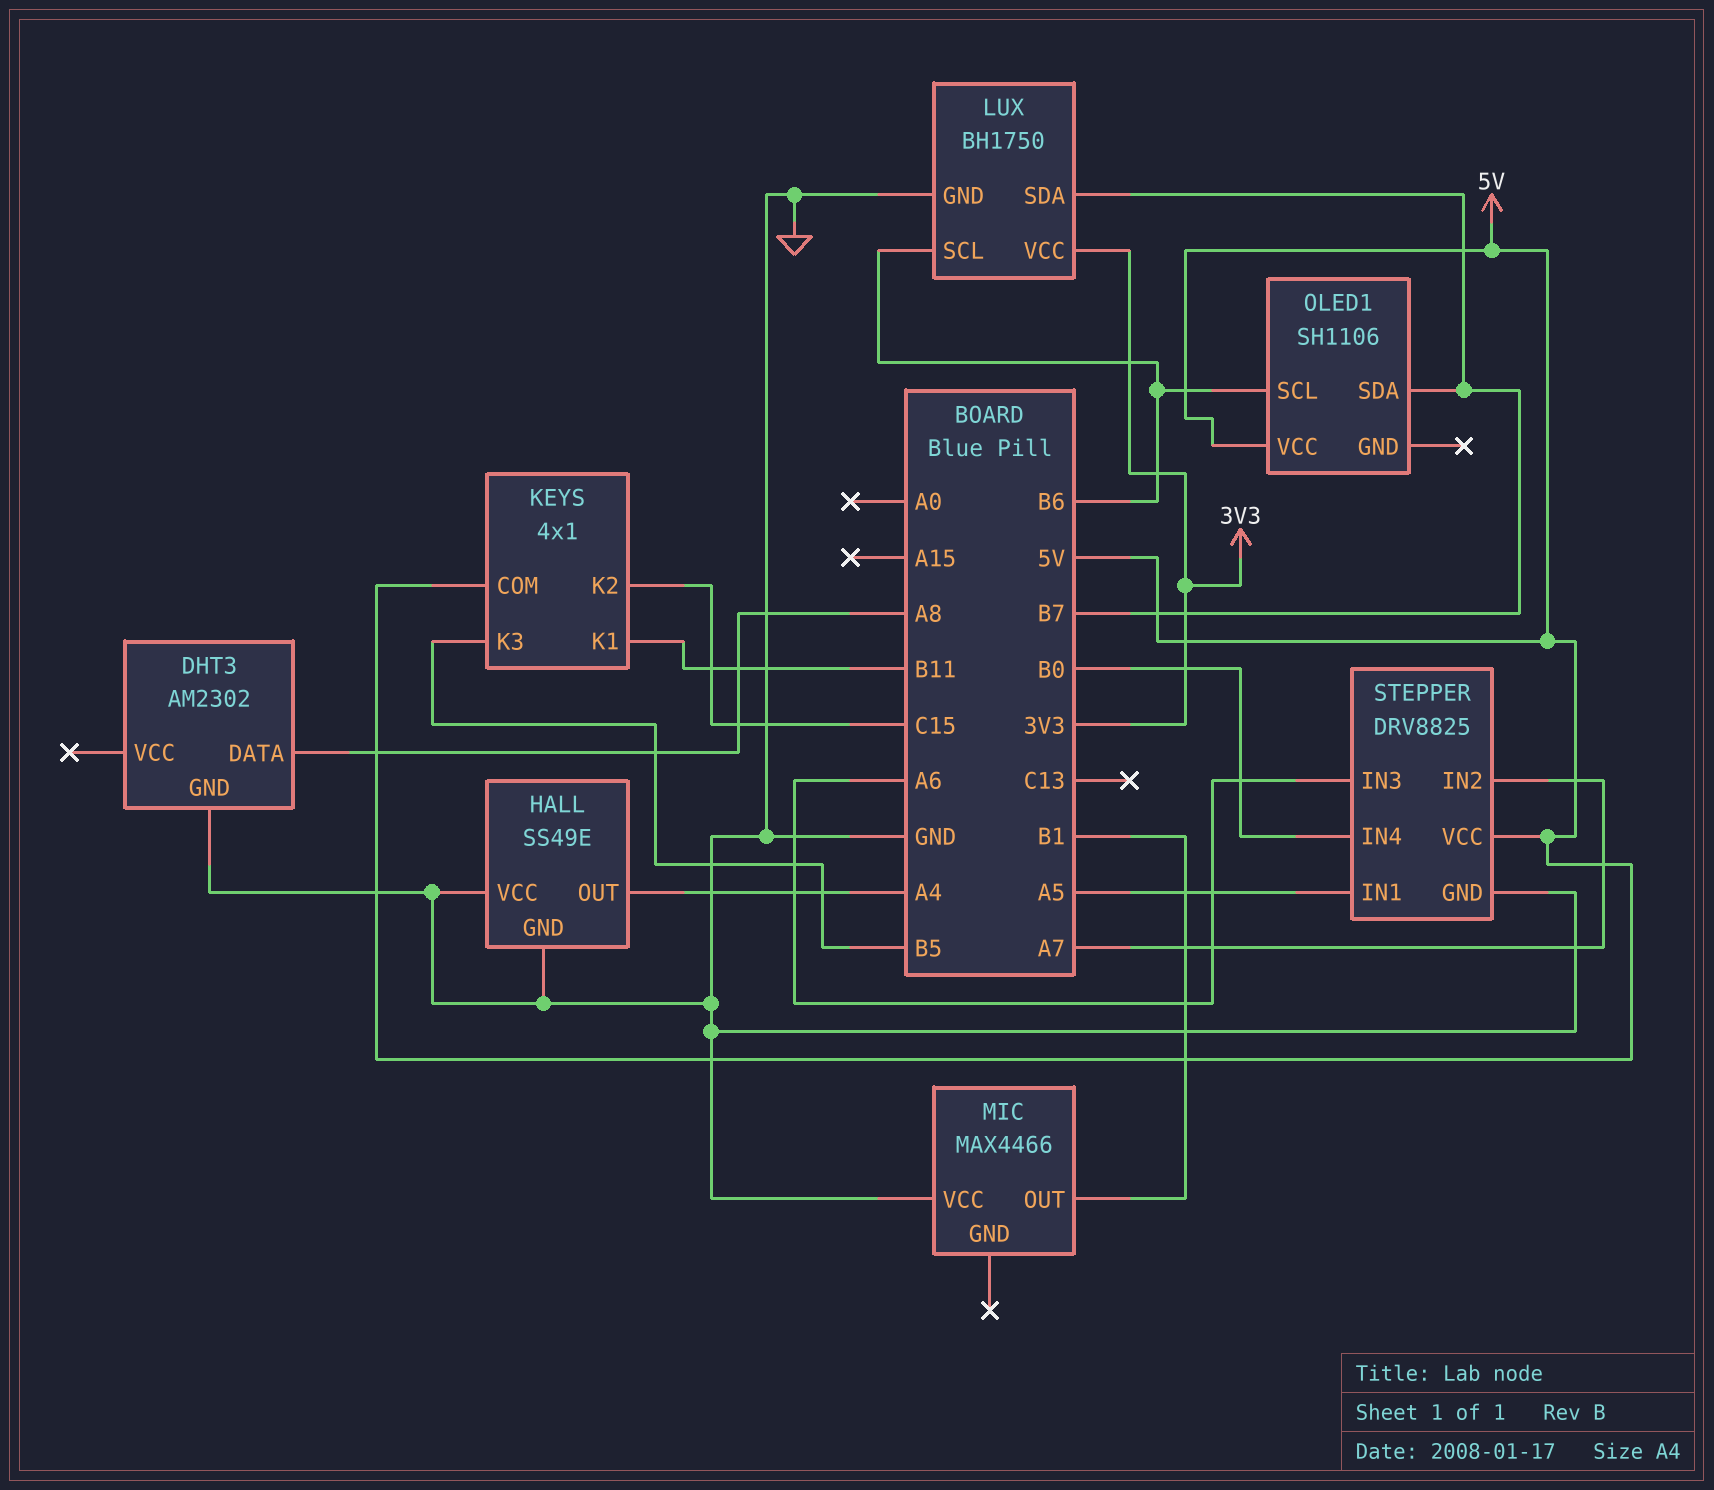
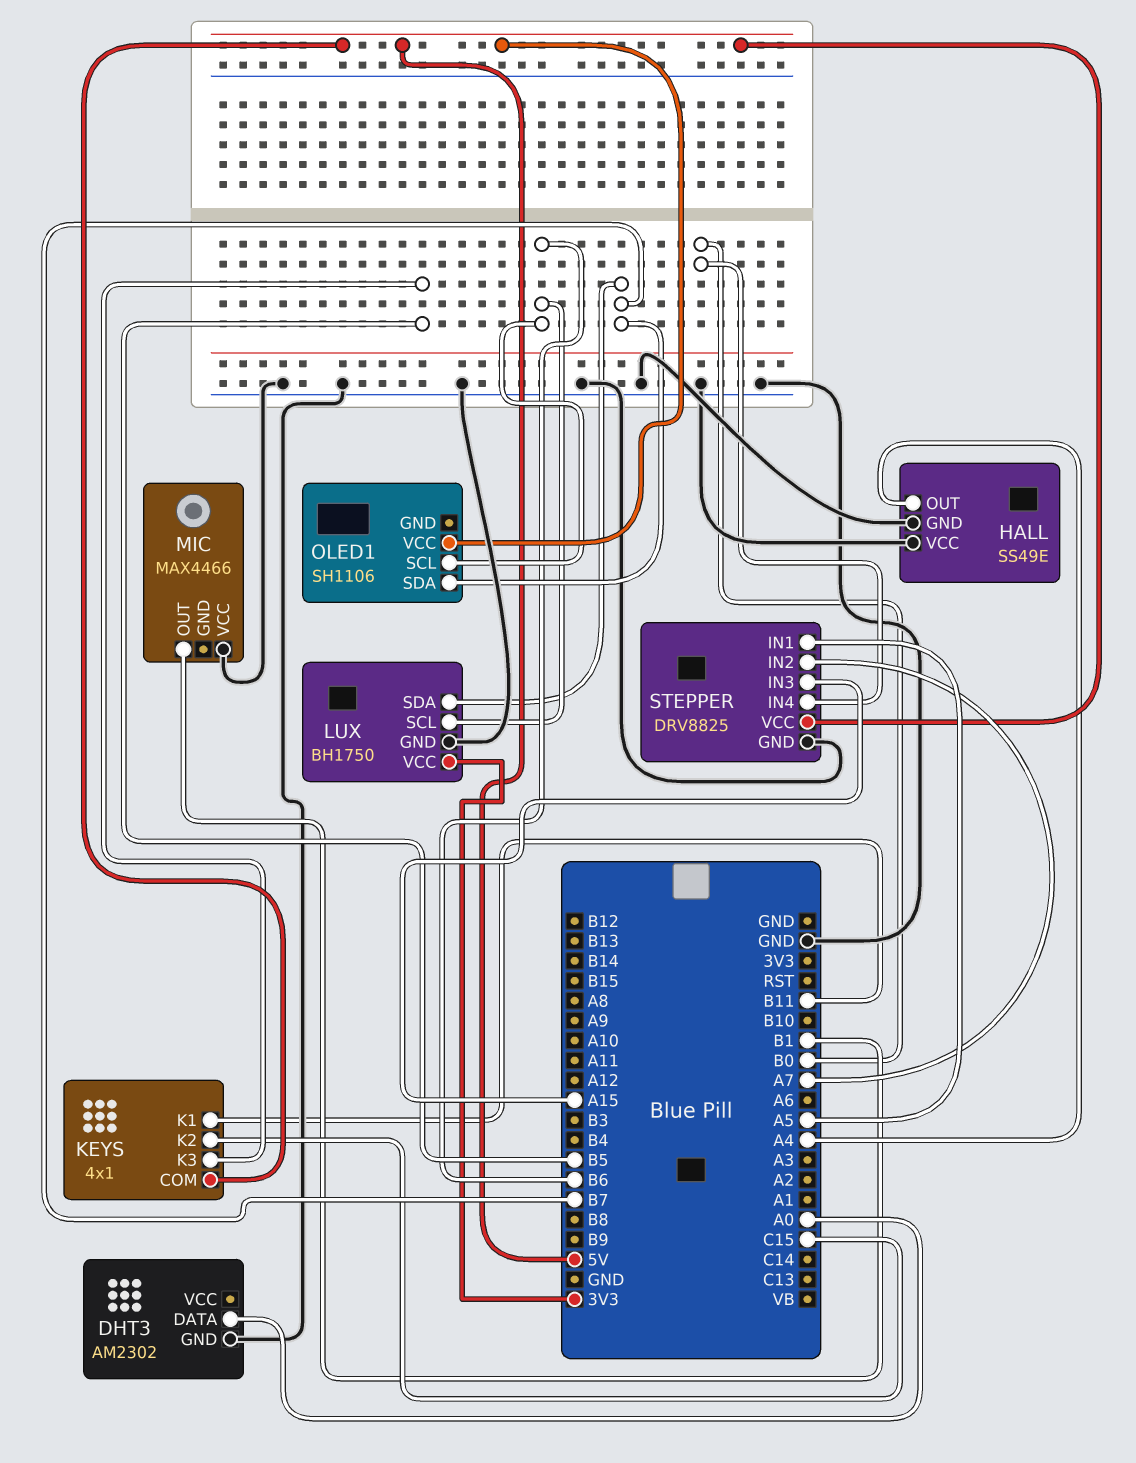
DHT3 pin DATA: A8 -> A0
STEPPER pin IN3: A6 -> A15

